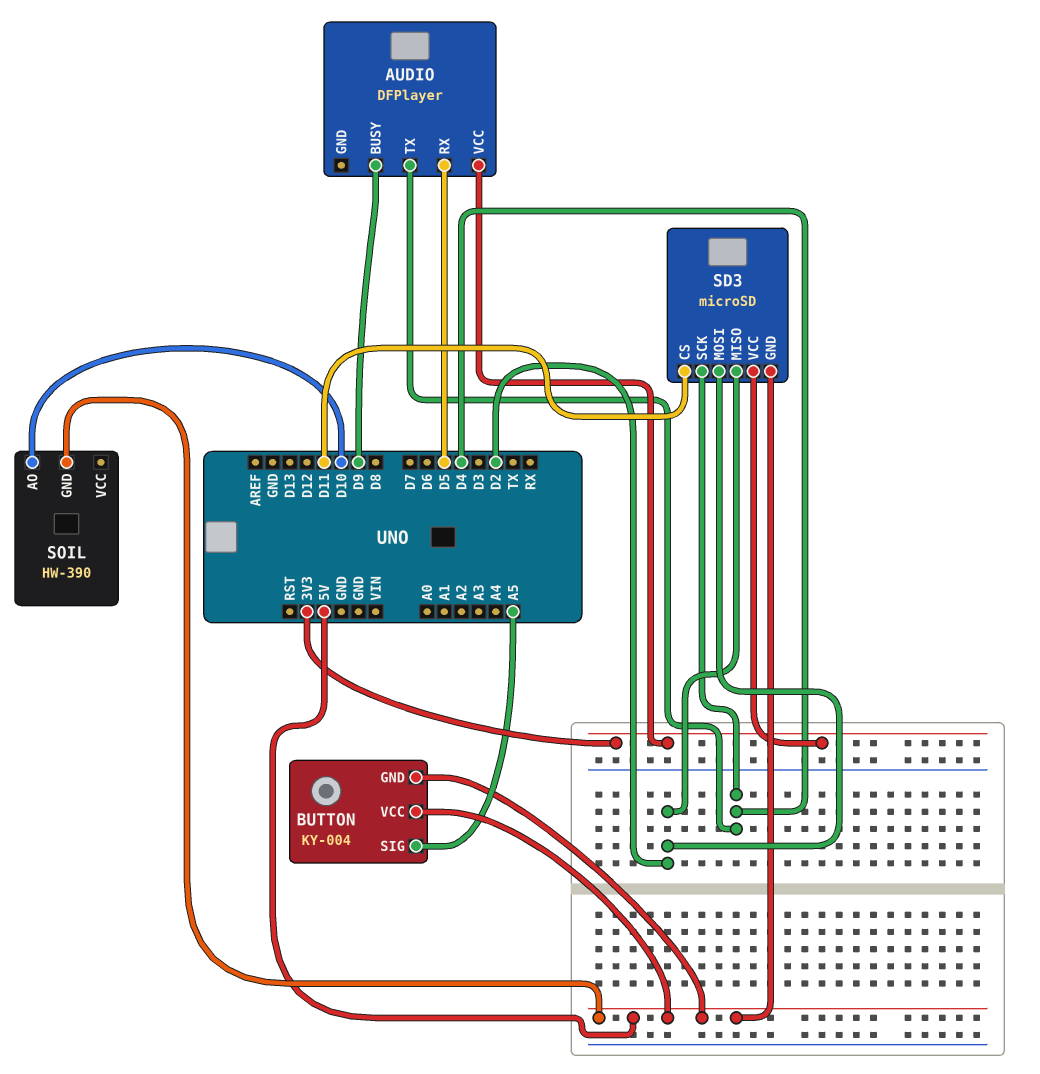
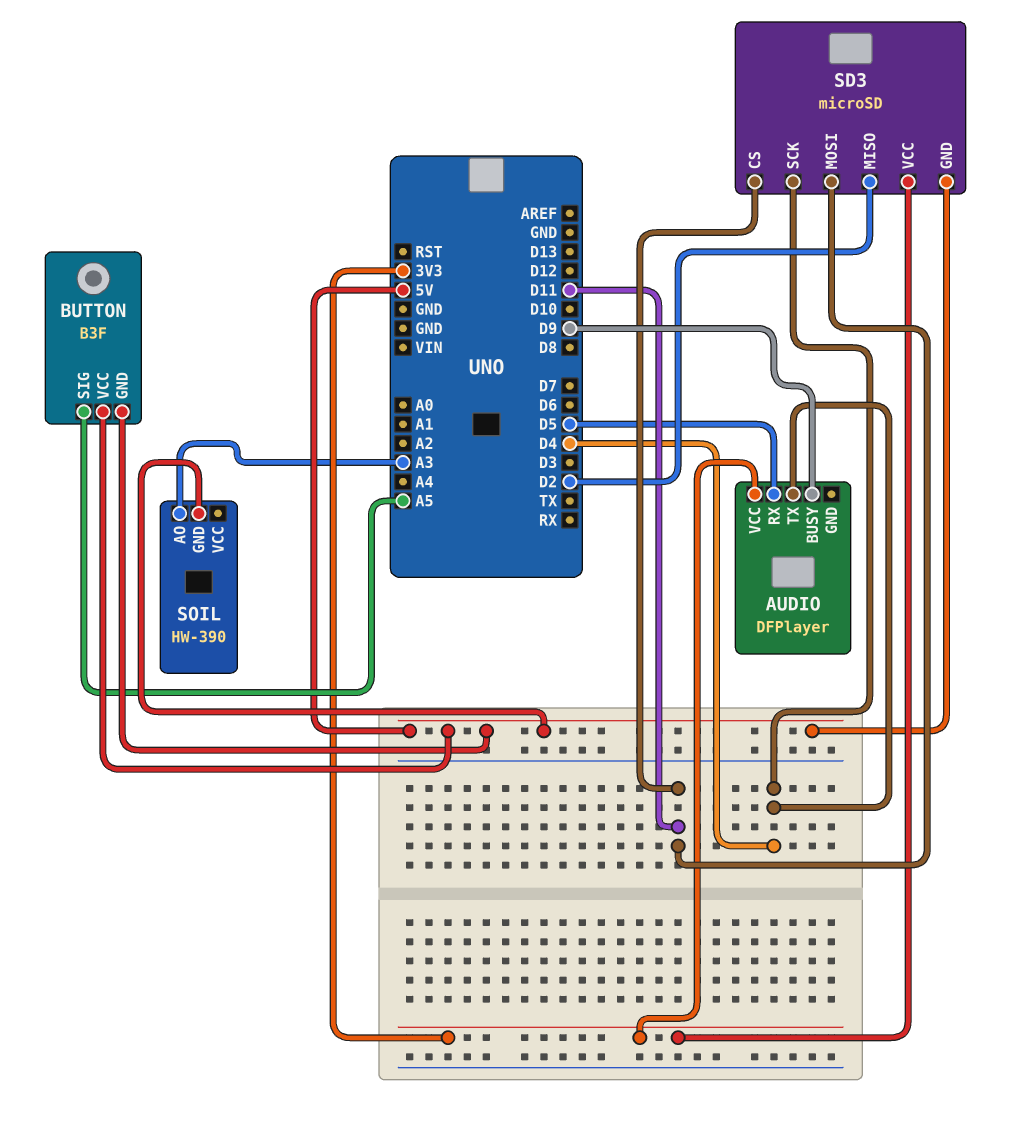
BUTTON: KY-004 -> B3F
SD3 pin MOSI: D2 -> D11
SOIL pin AO: D10 -> A3

